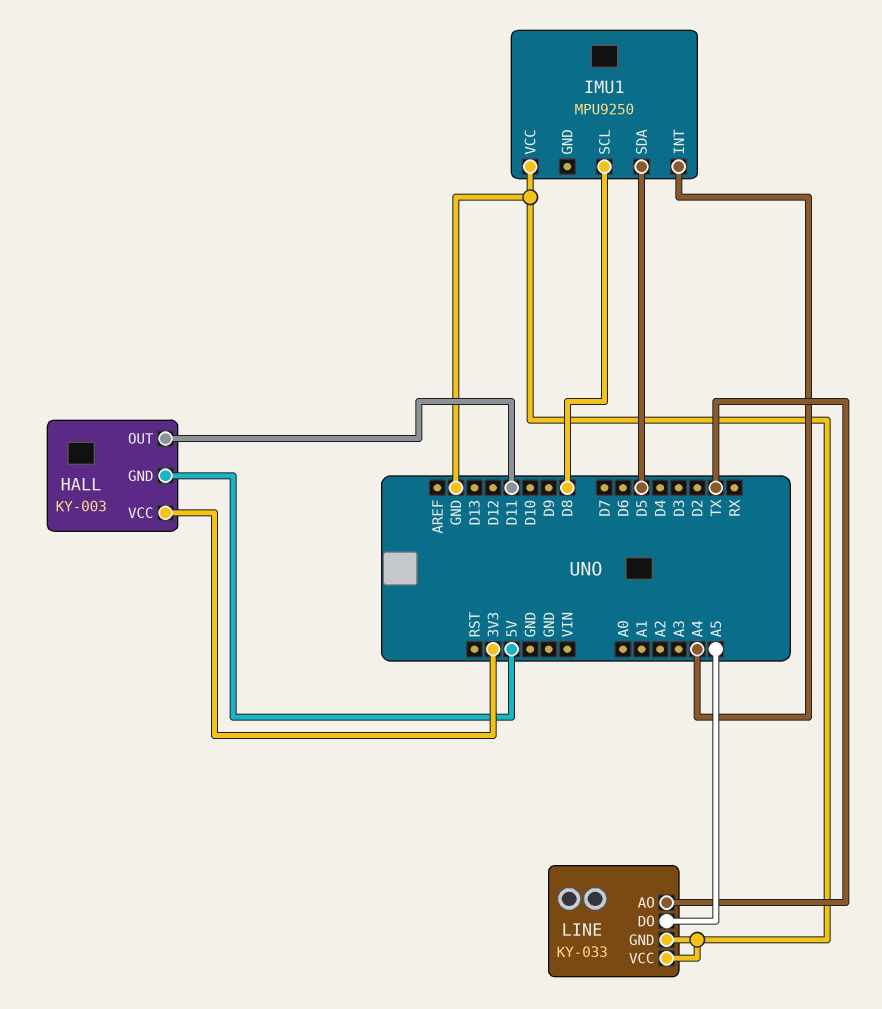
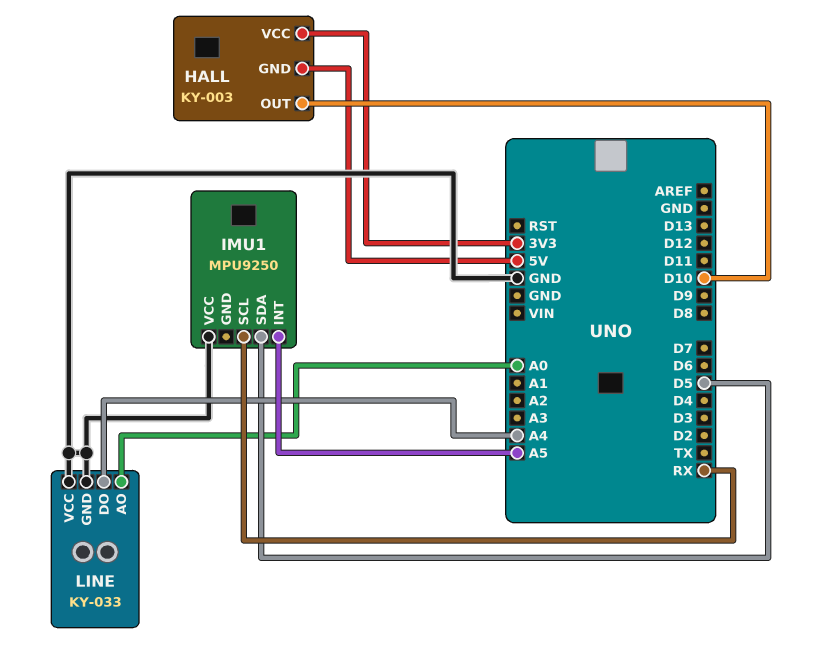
HALL pin OUT: D11 -> D10
IMU1 pin INT: A4 -> A5
IMU1 pin SCL: D8 -> RX
LINE pin AO: TX -> A0
LINE pin DO: A5 -> A4

